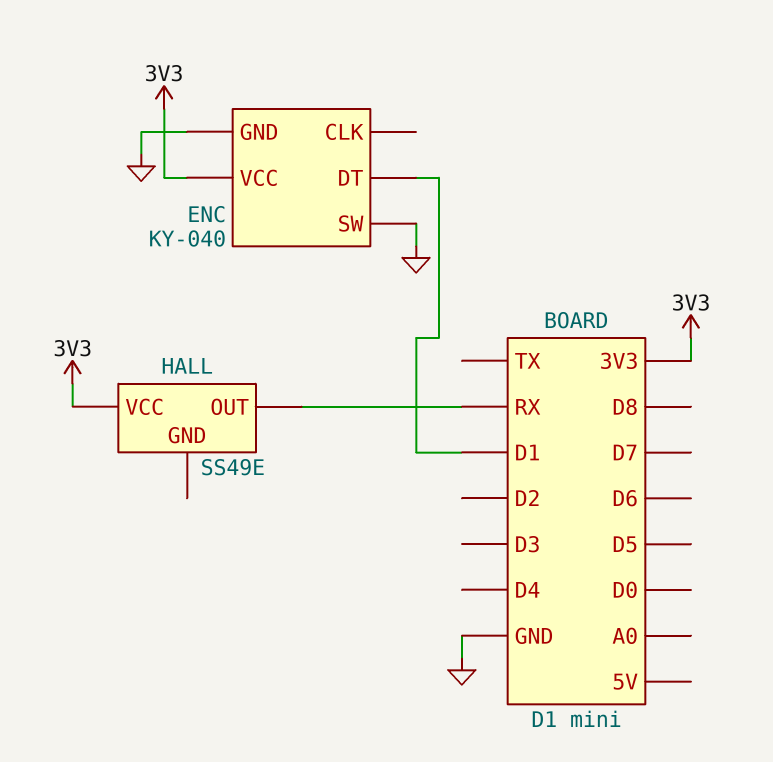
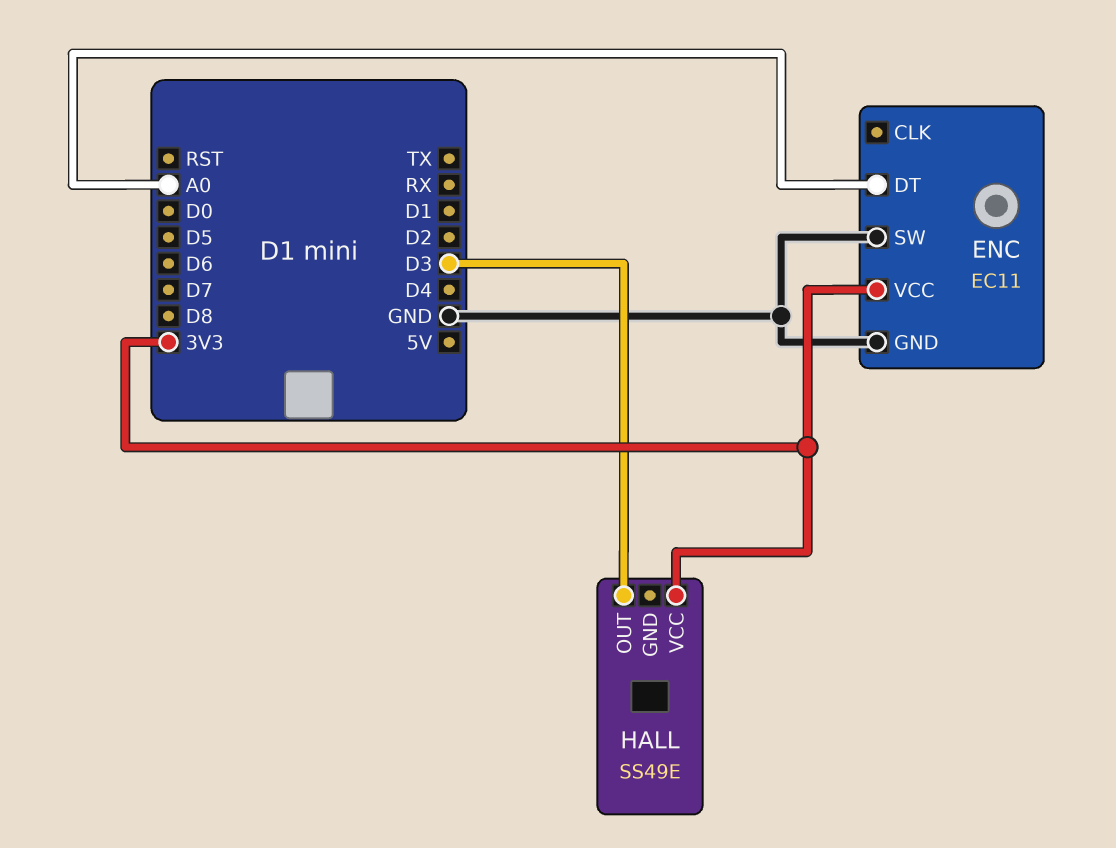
ENC: KY-040 -> EC11
ENC pin DT: D1 -> A0
HALL pin OUT: RX -> D3

